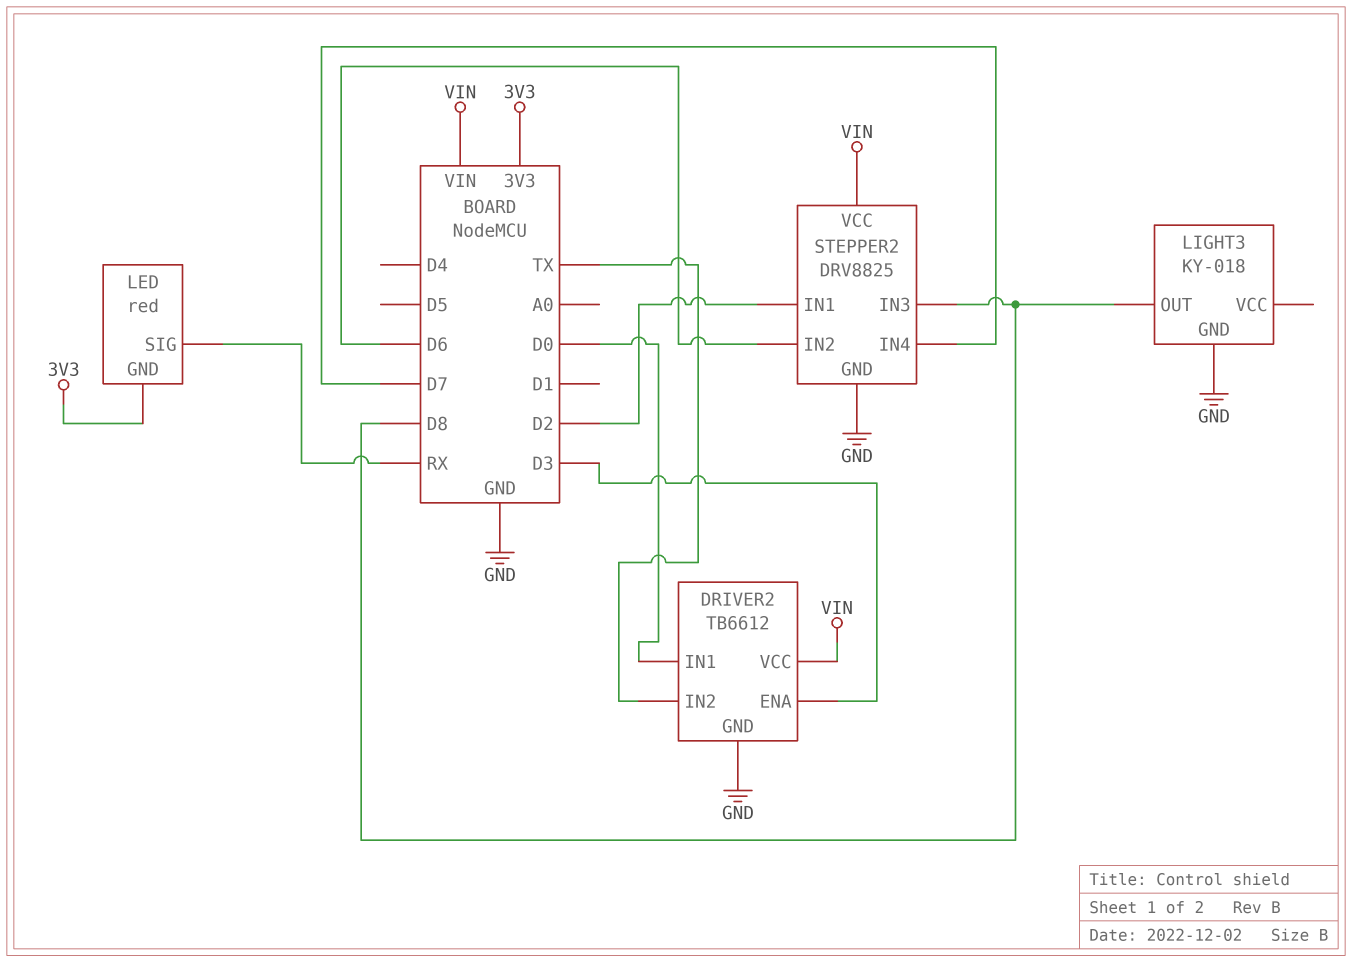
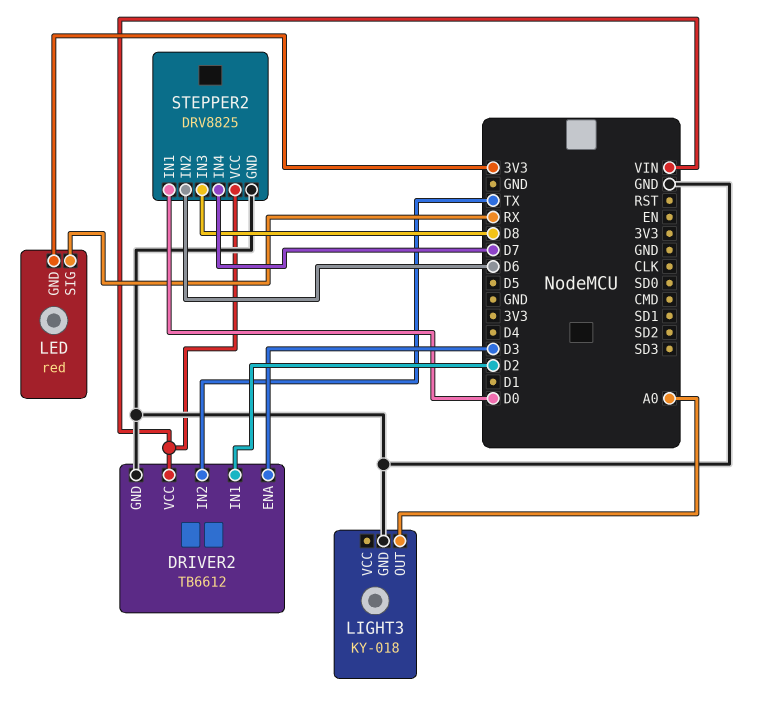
DRIVER2 pin IN1: D0 -> D2
LIGHT3 pin OUT: D8 -> A0
STEPPER2 pin IN1: D2 -> D0

